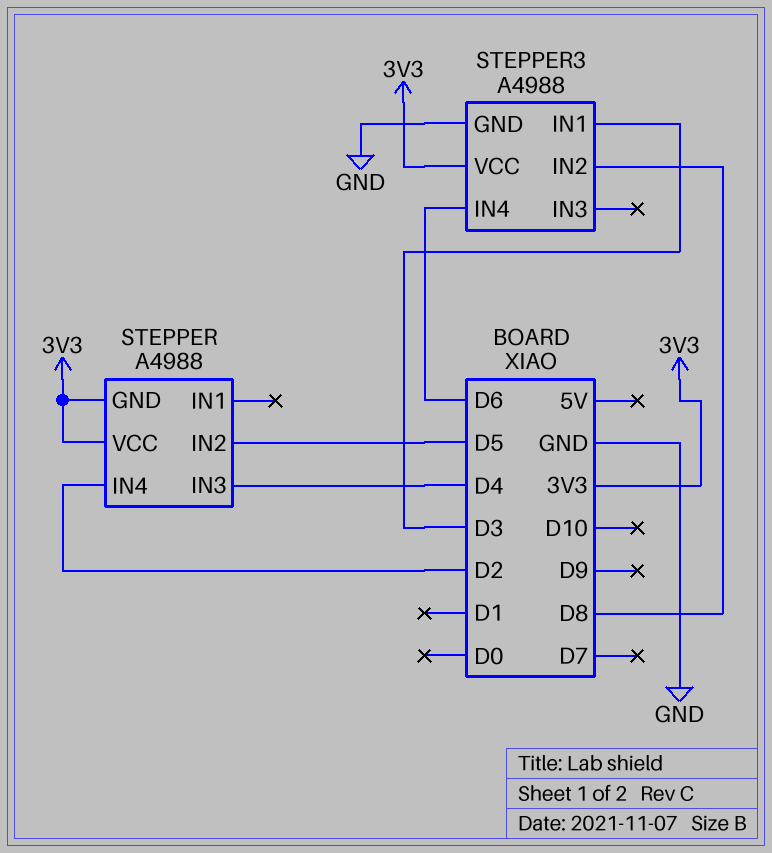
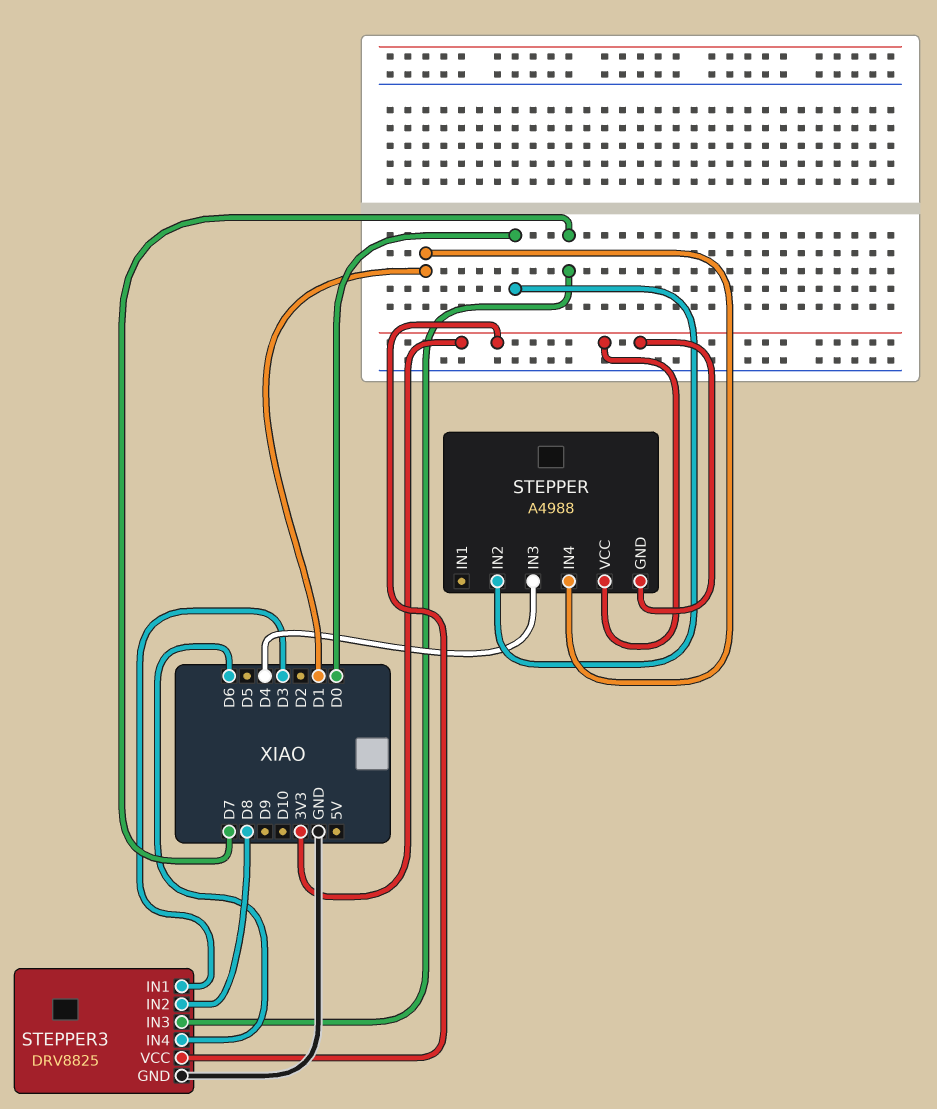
STEPPER pin IN2: D5 -> D0
STEPPER pin IN4: D2 -> D1
STEPPER3: A4988 -> DRV8825
STEPPER3 pin IN3: none -> D7

